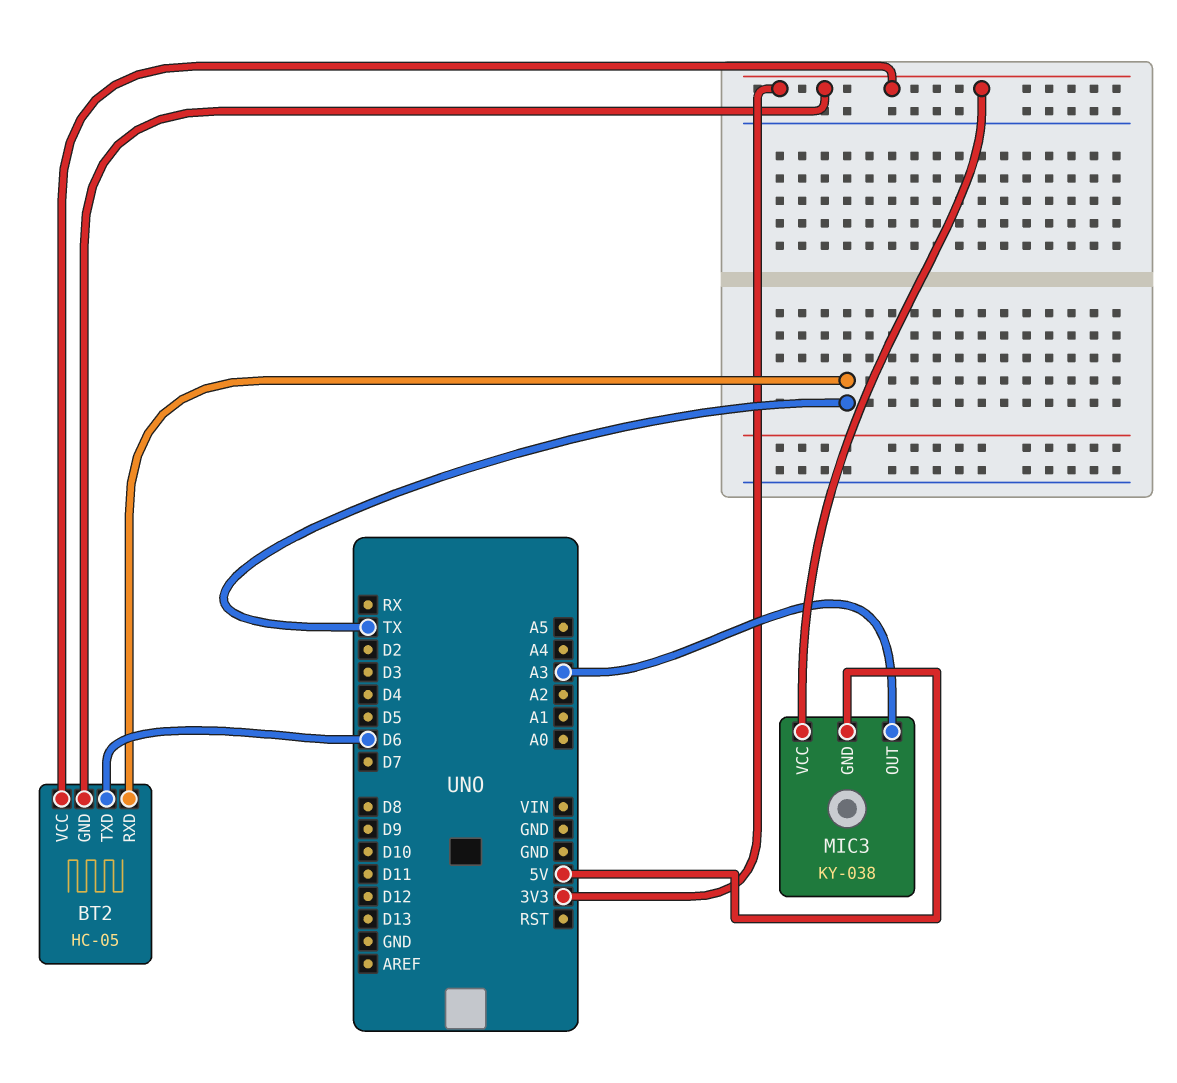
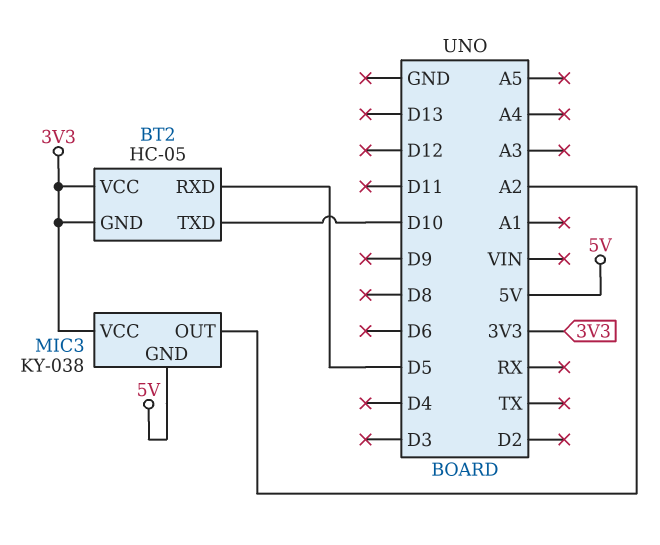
BT2 pin RXD: TX -> D5
BT2 pin TXD: D6 -> D10
MIC3 pin OUT: A3 -> A2

